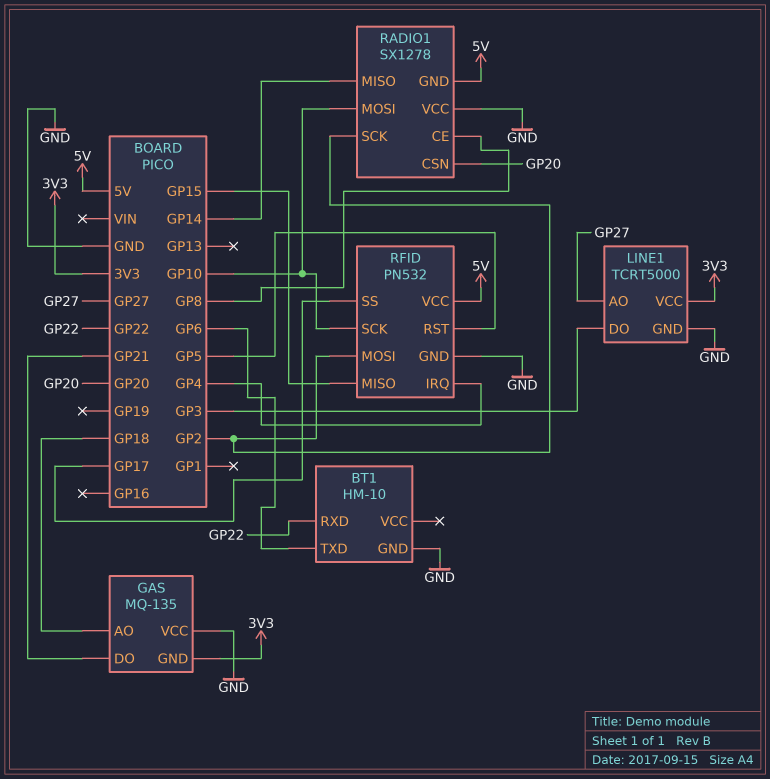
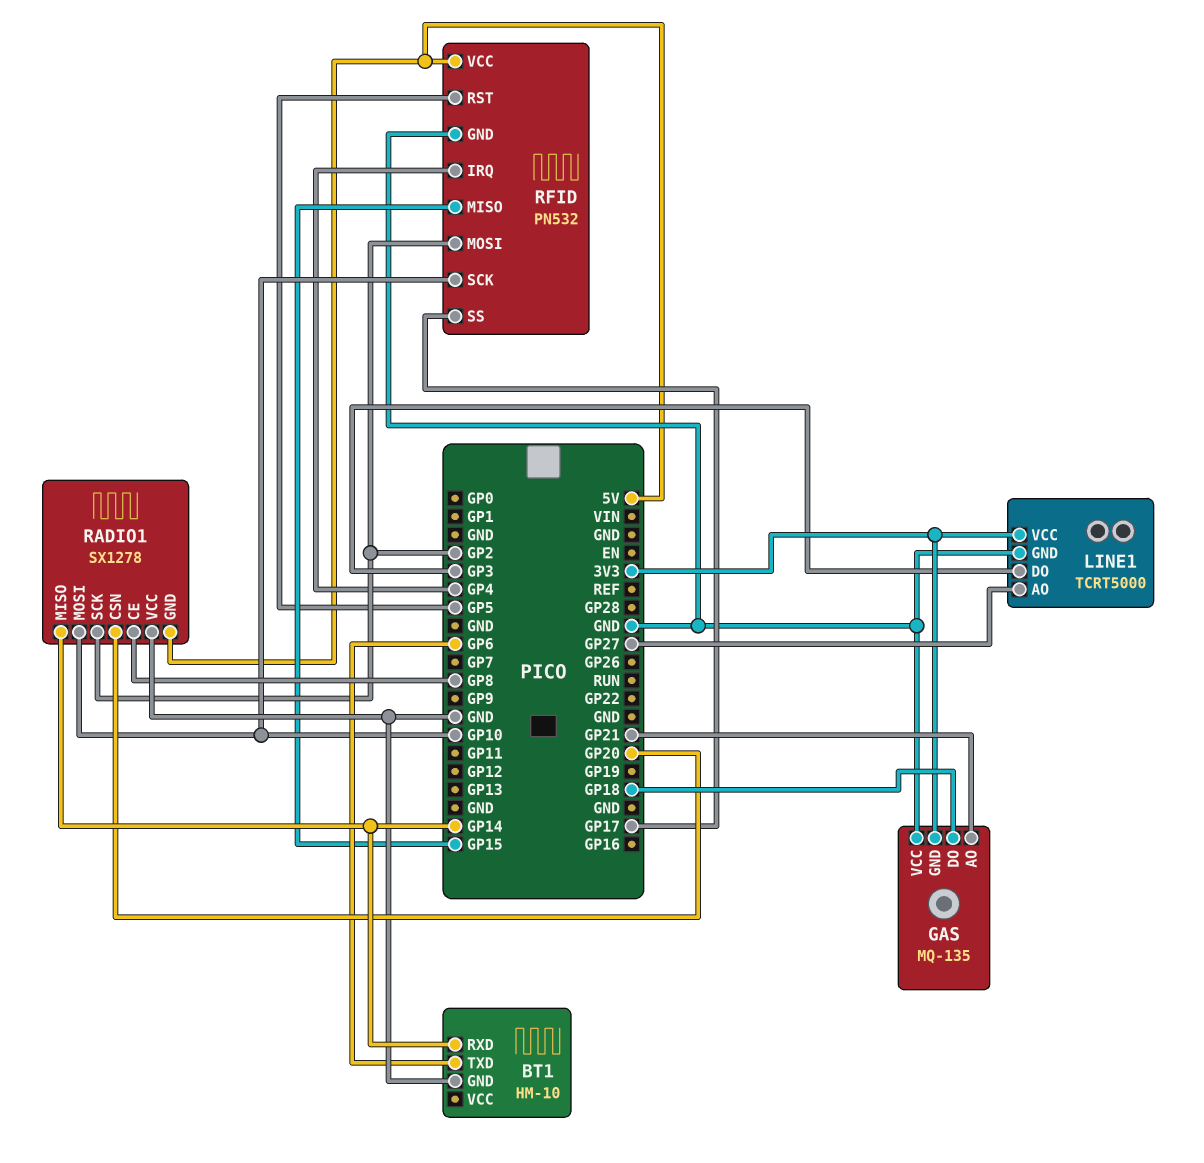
BT1 pin RXD: GP22 -> GP14
GAS pin AO: GP18 -> GP21
GAS pin DO: GP21 -> GP18

